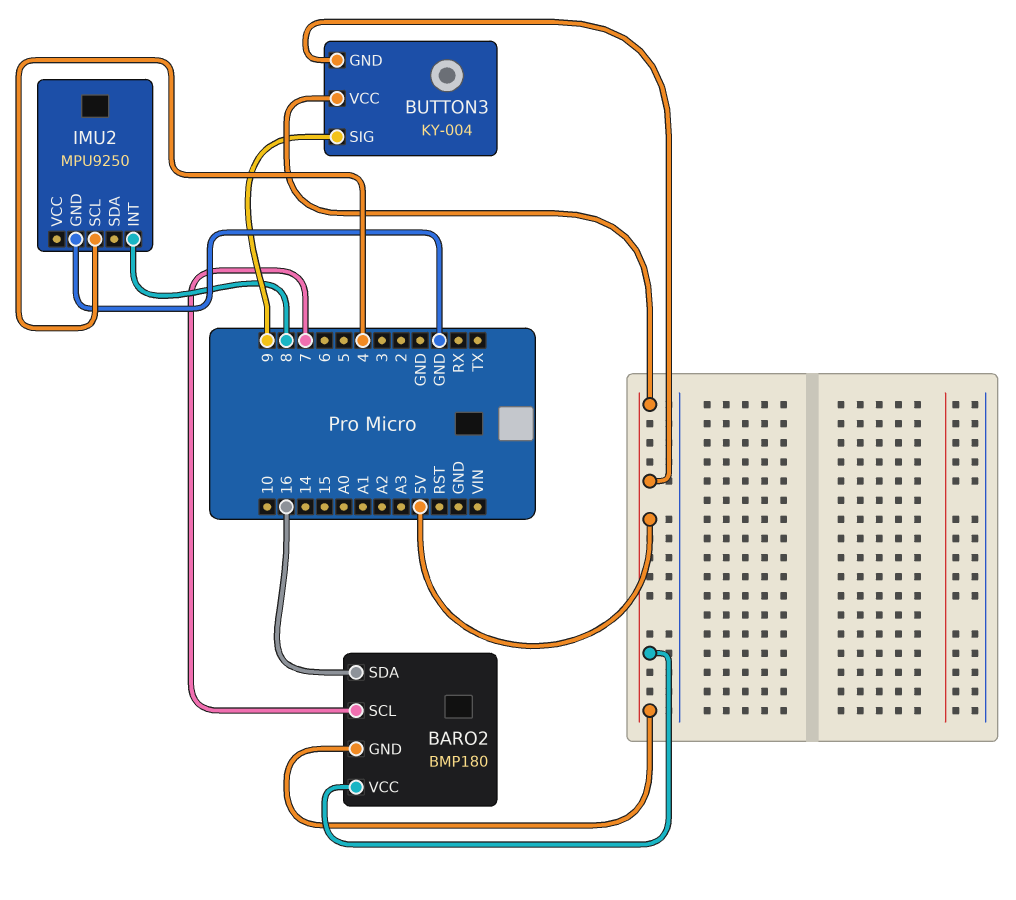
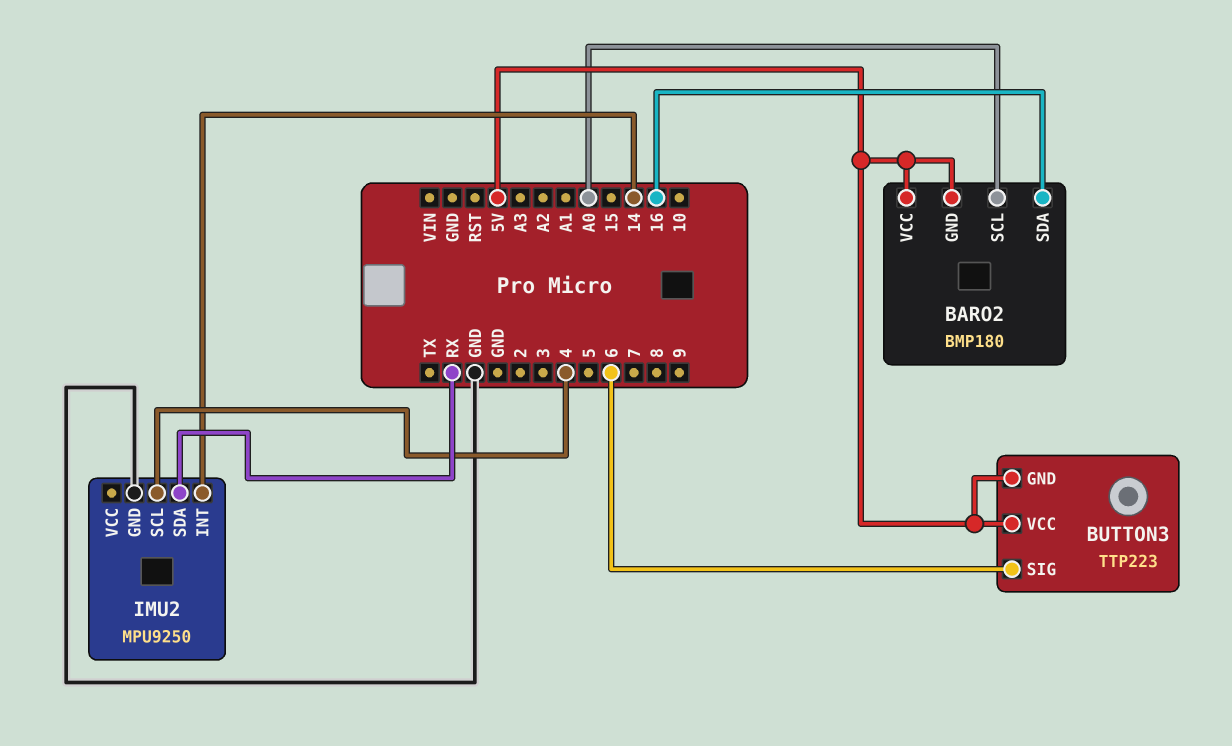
BARO2 pin SCL: 7 -> A0
BUTTON3: KY-004 -> TTP223
BUTTON3 pin SIG: 9 -> 6
IMU2 pin INT: 8 -> 14
IMU2 pin SDA: none -> RX

